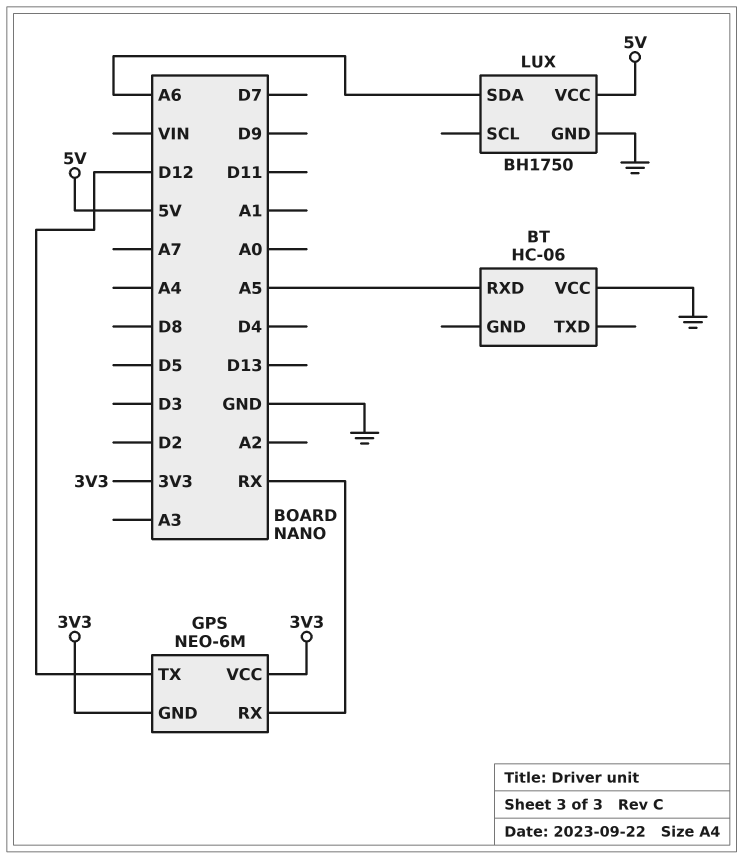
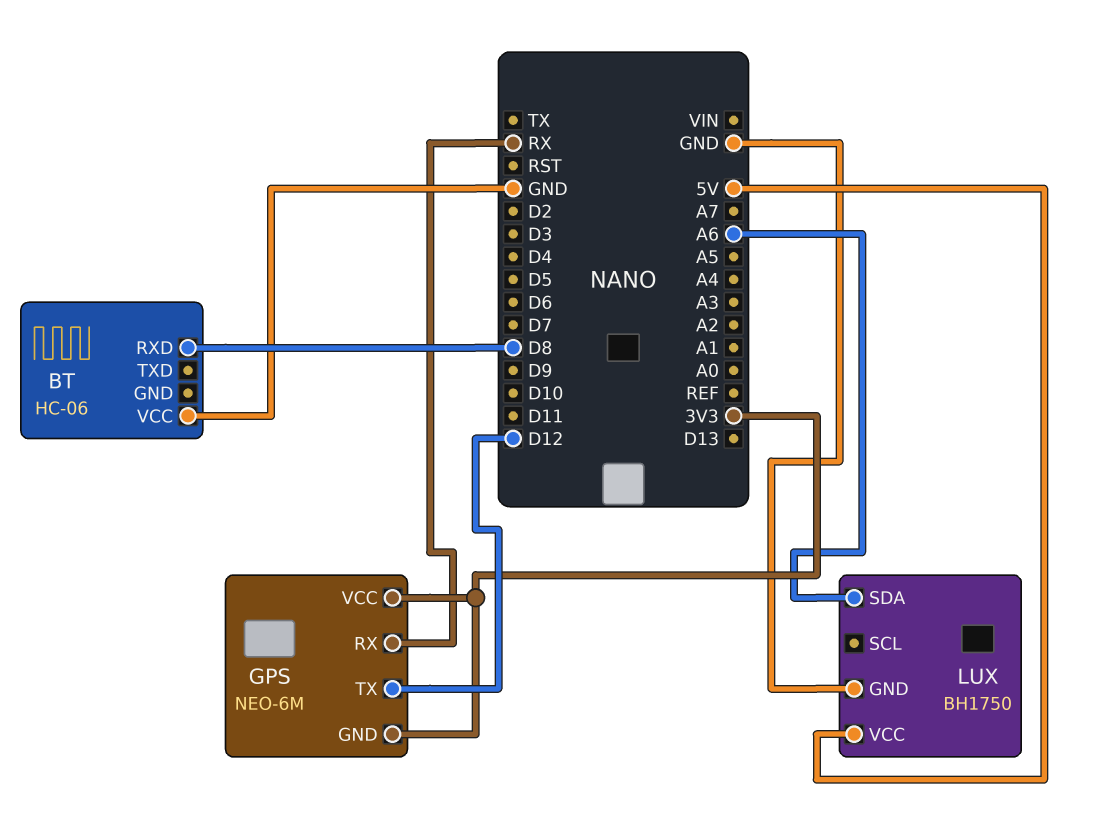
BT pin RXD: A5 -> D8

